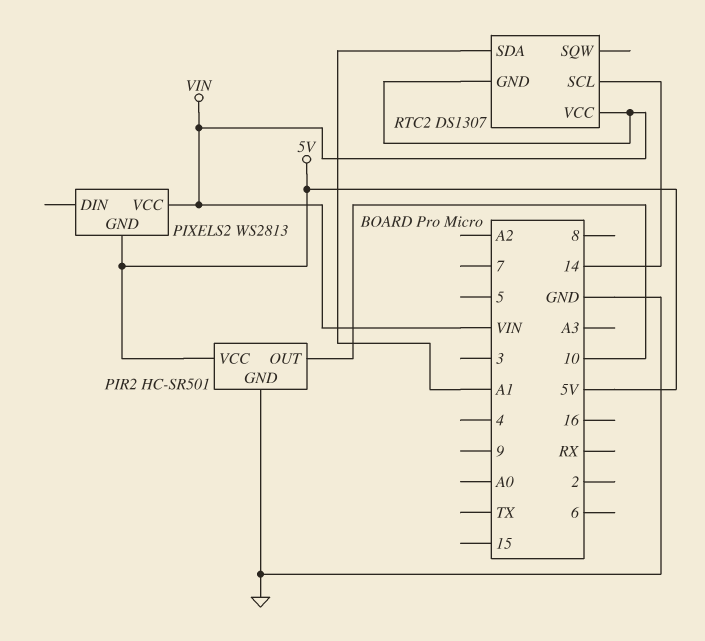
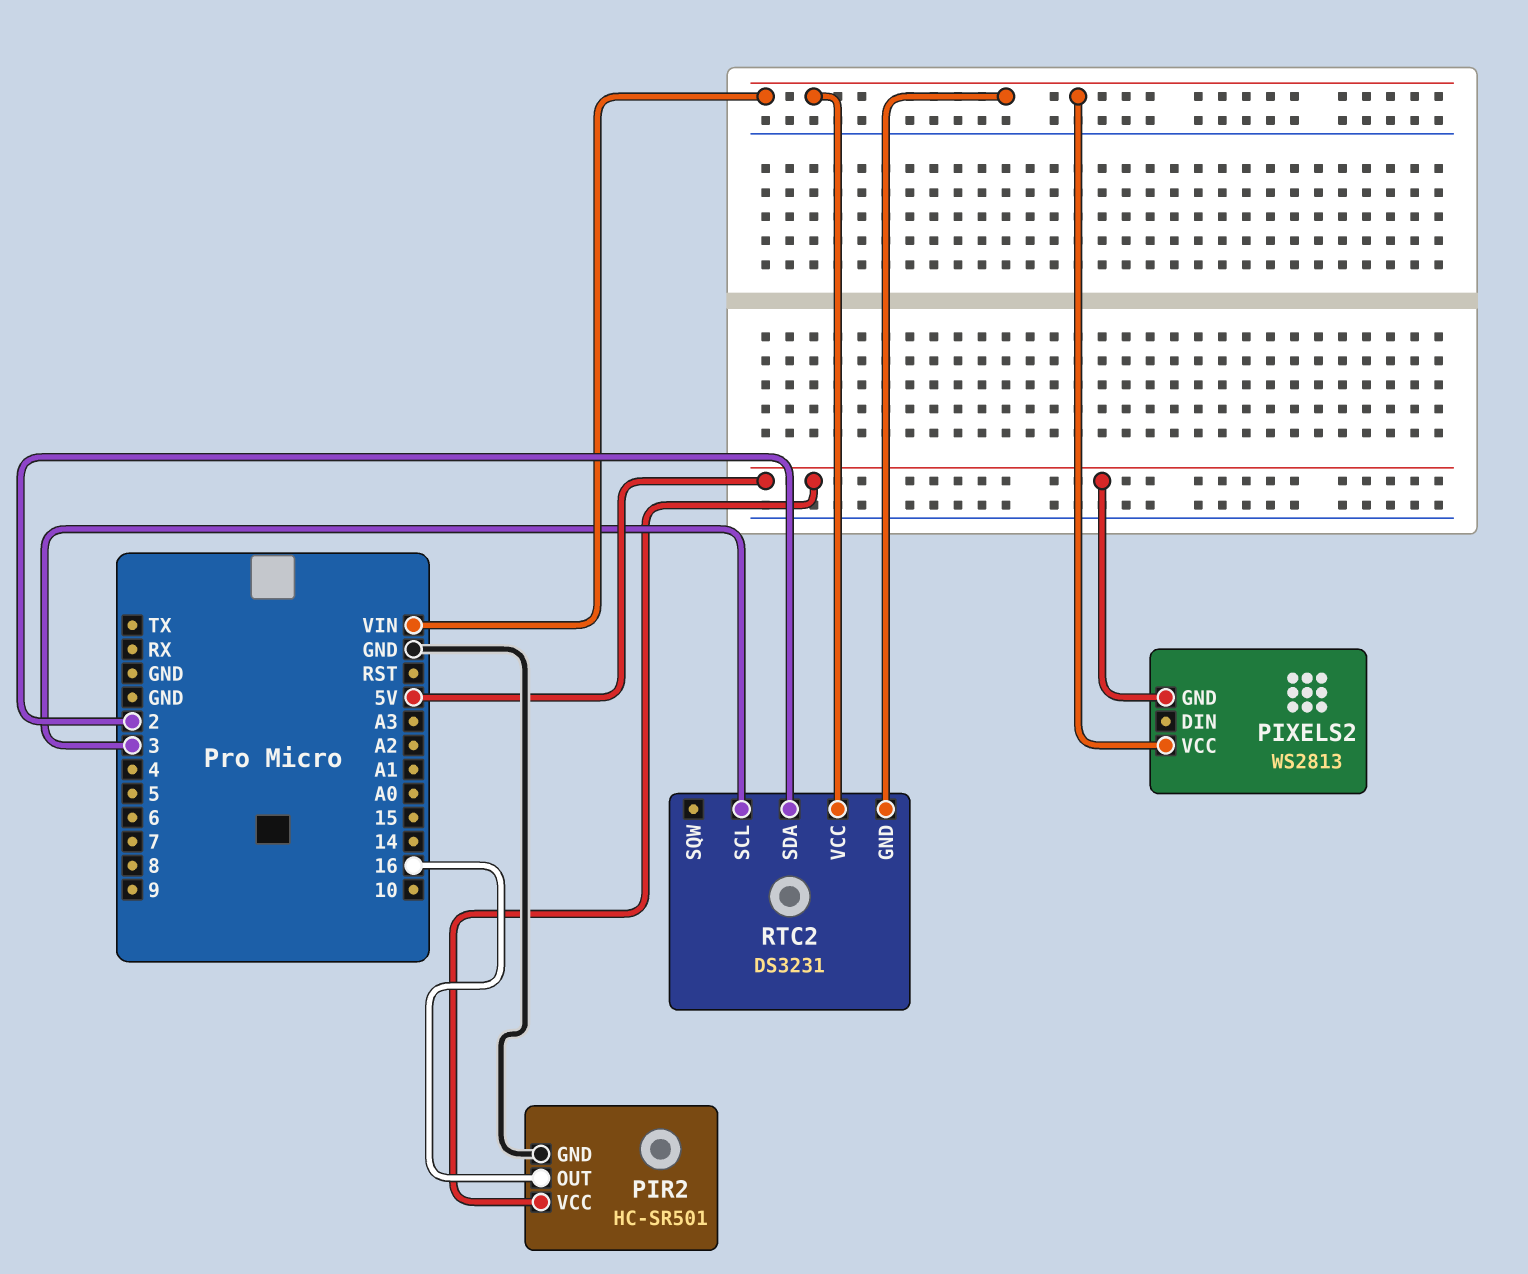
PIR2 pin OUT: 10 -> 16
RTC2: DS1307 -> DS3231
RTC2 pin SCL: 14 -> 3
RTC2 pin SDA: A1 -> 2

